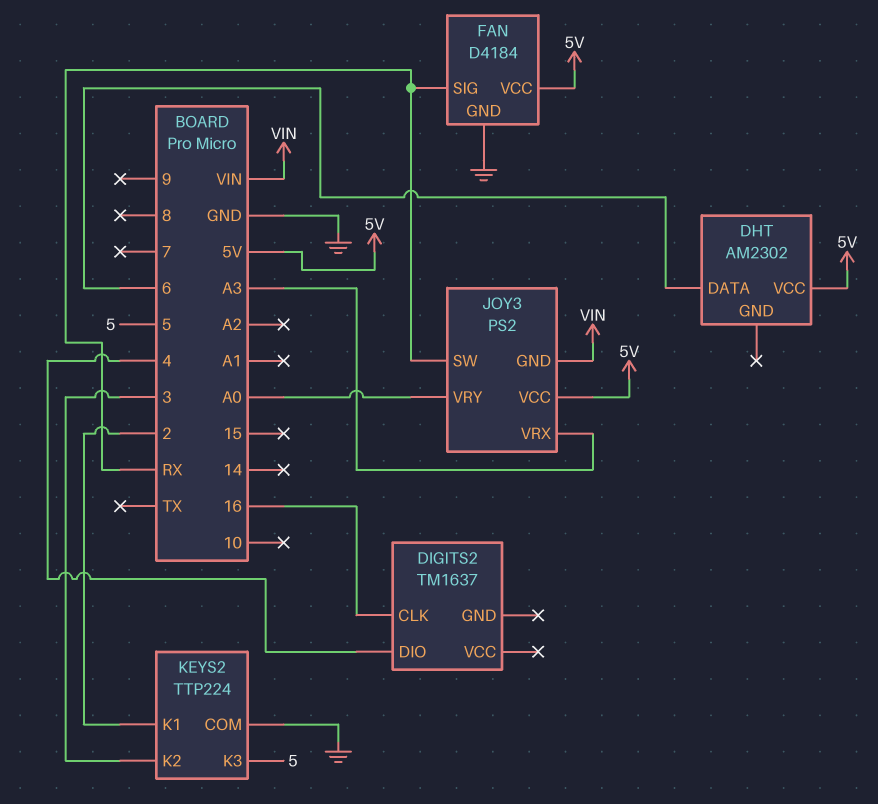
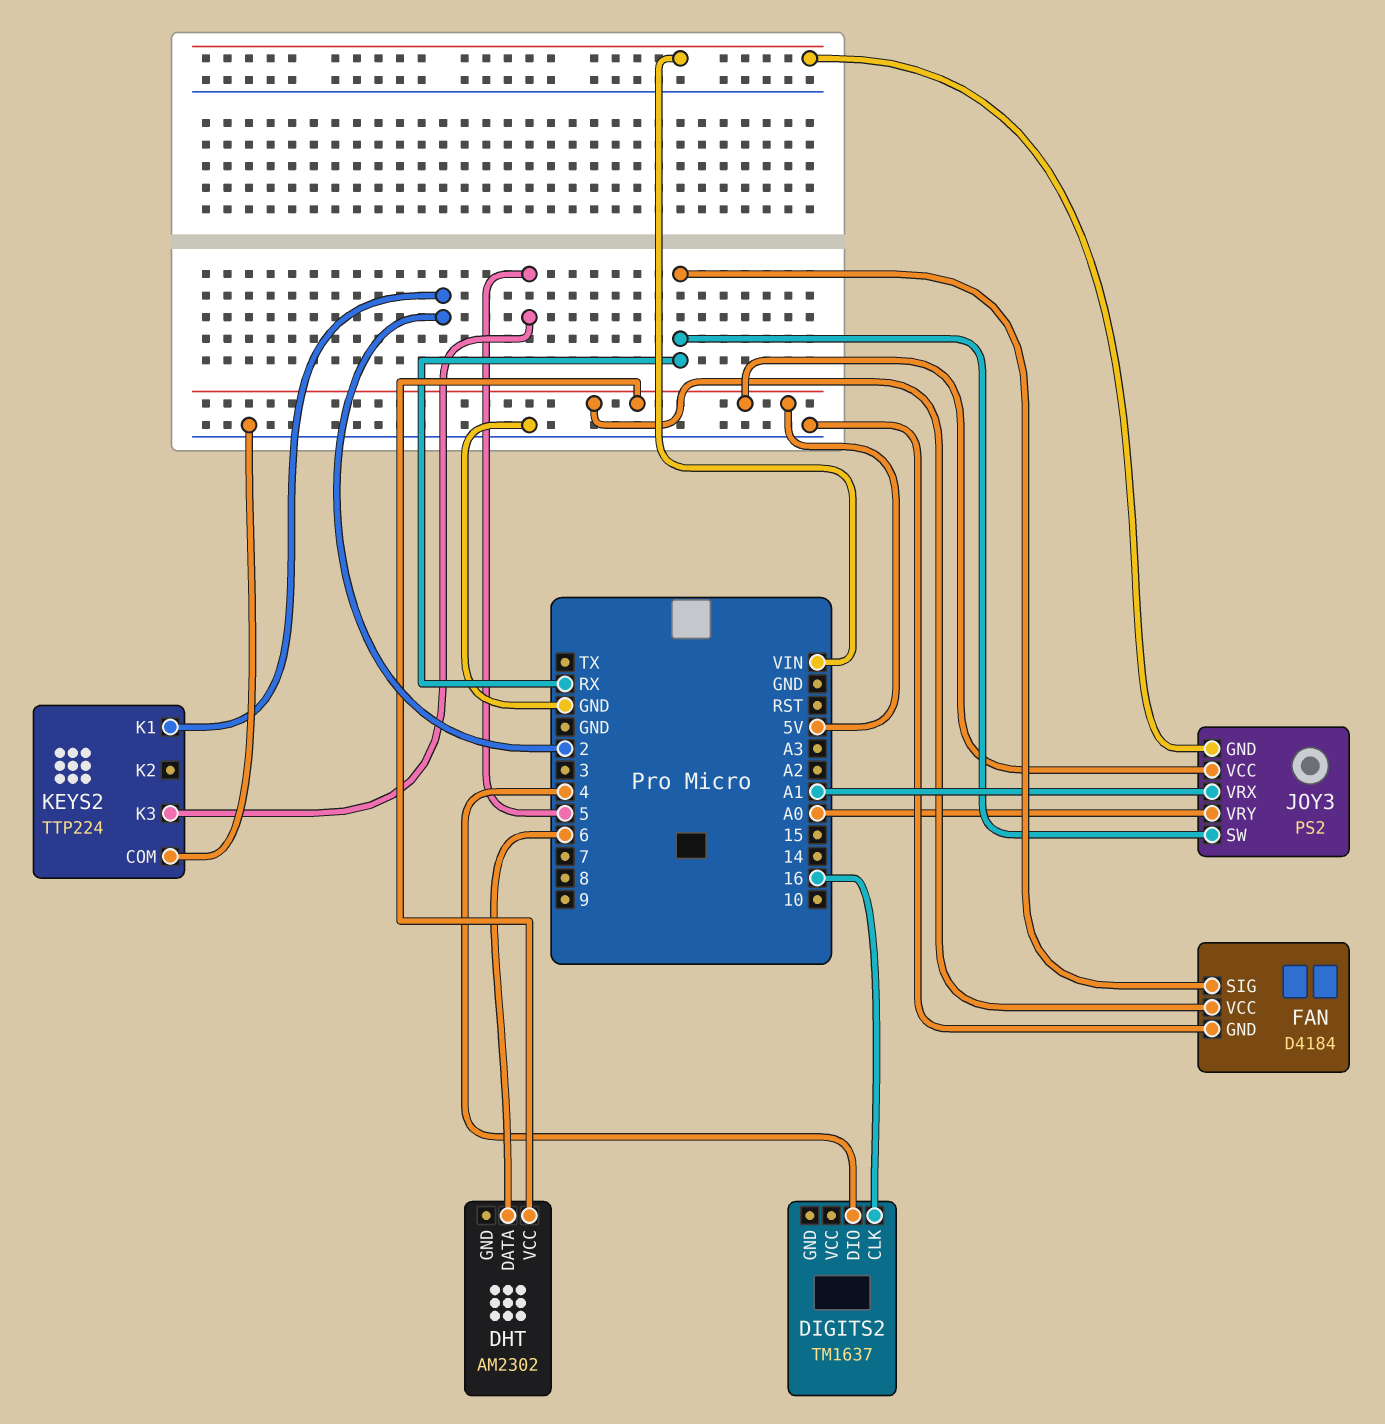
JOY3 pin VRX: A3 -> A1
KEYS2 pin K2: 3 -> none

